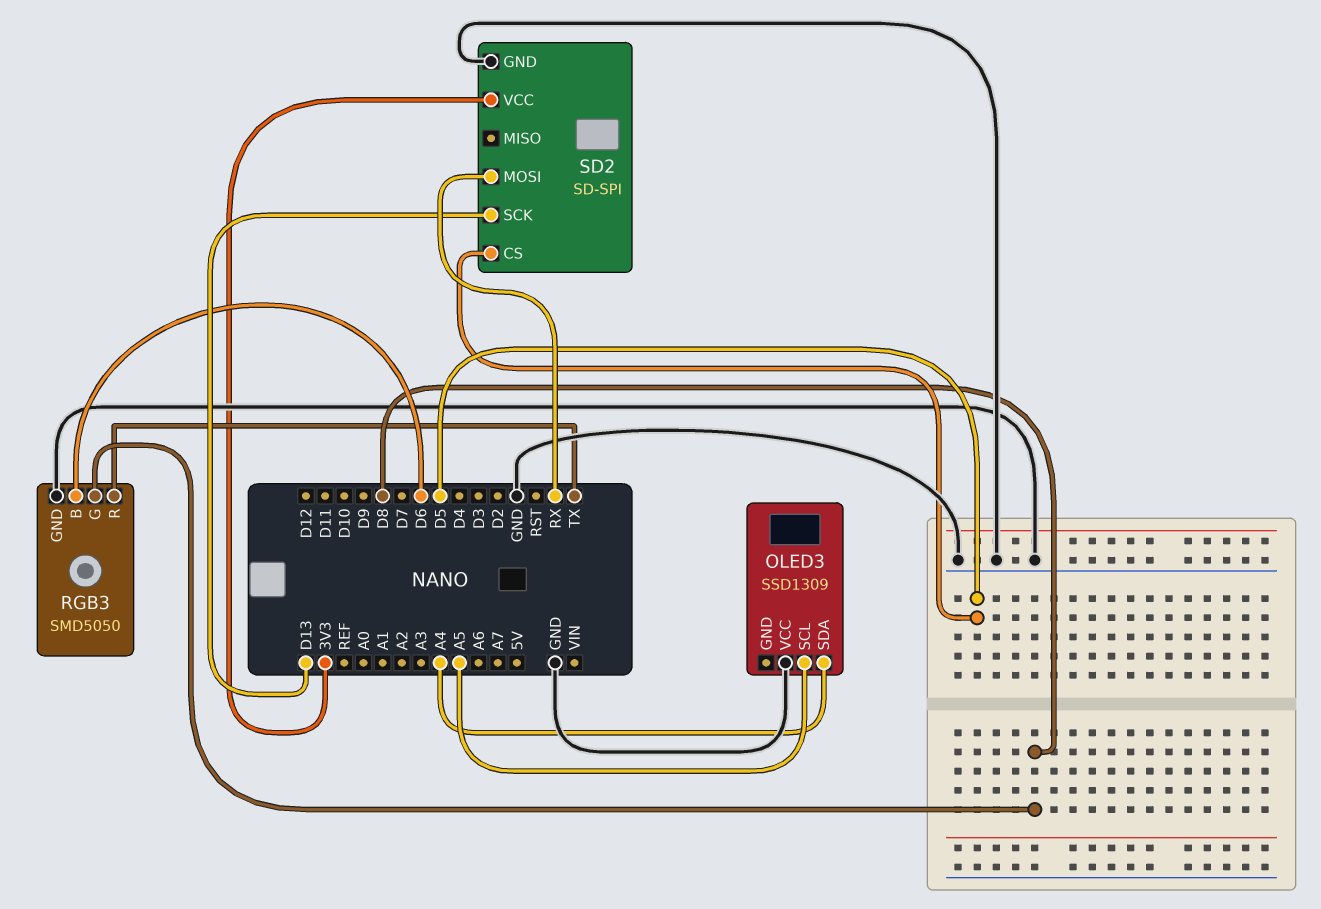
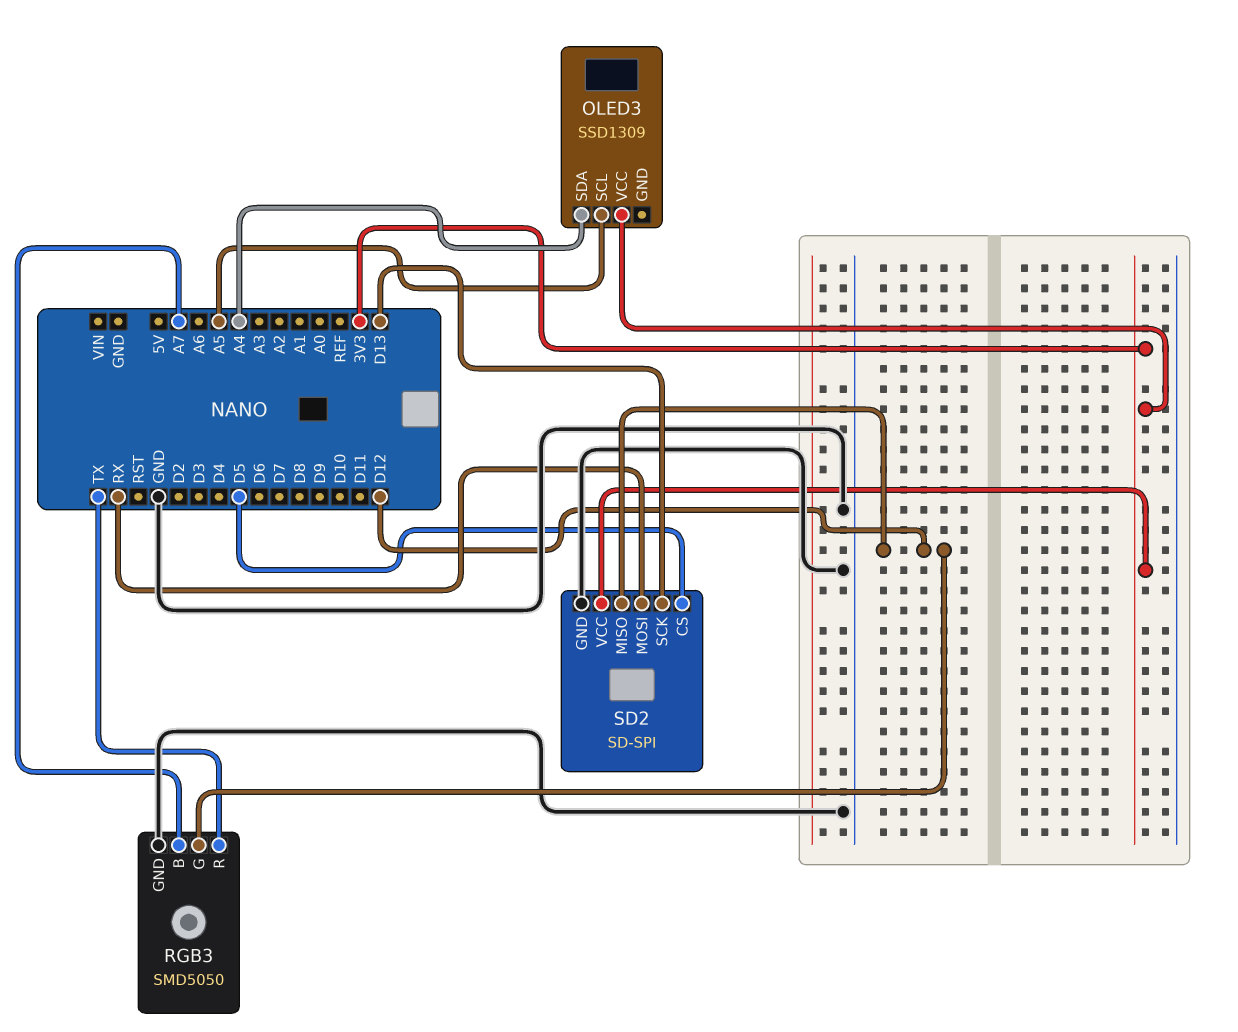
OLED3 pin VCC: GND -> 3V3
RGB3 pin B: D6 -> A7
RGB3 pin G: D8 -> D12
SD2 pin MISO: none -> D12

